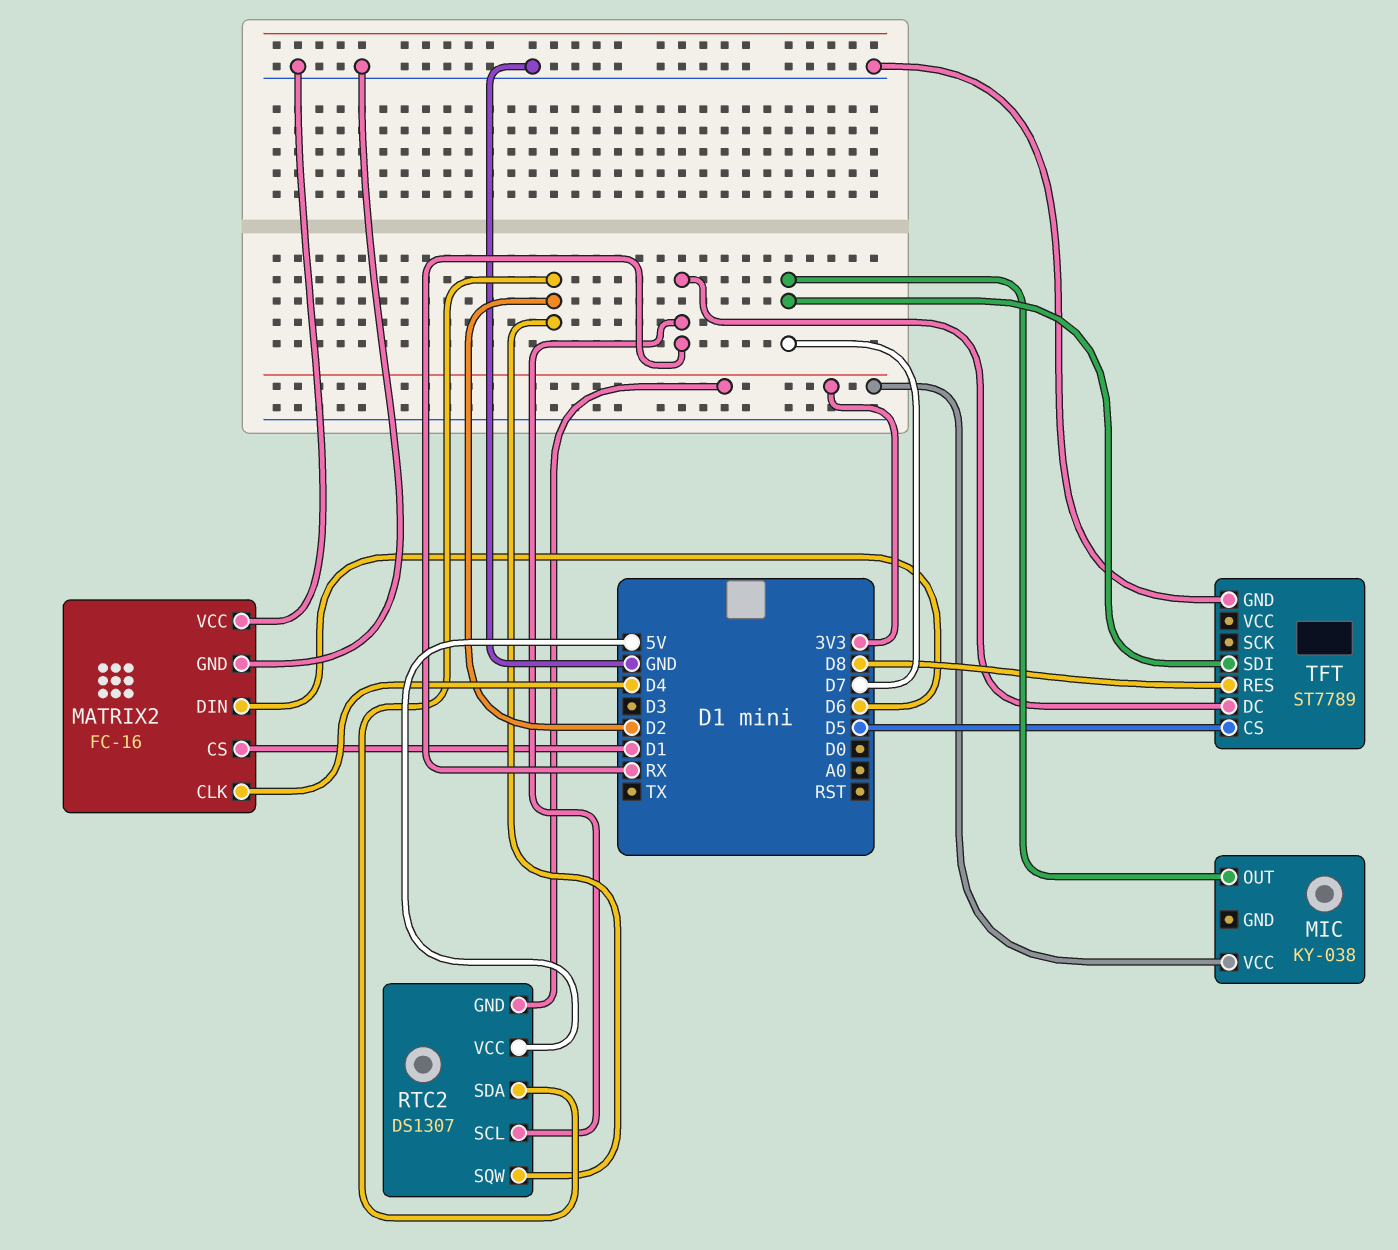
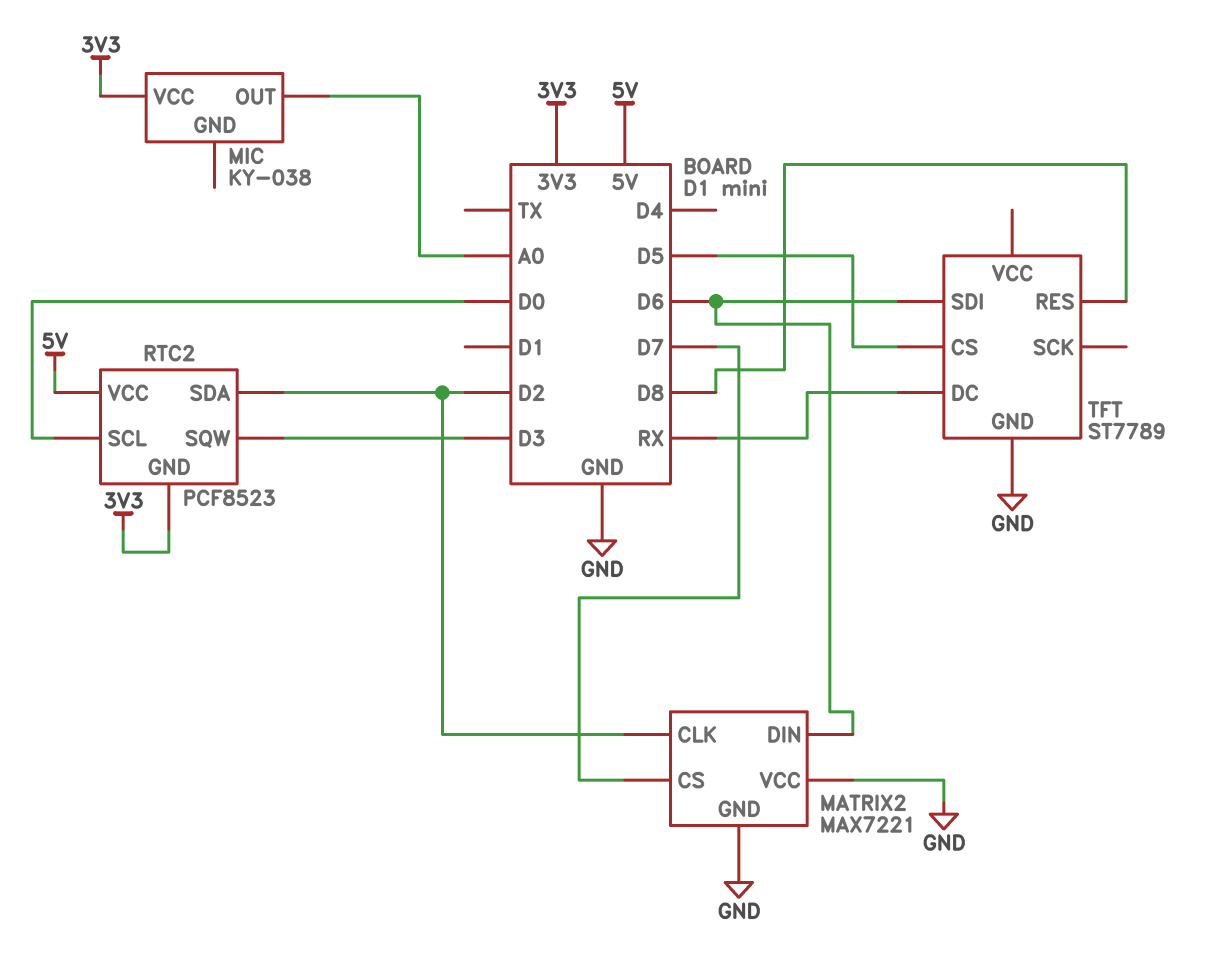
MATRIX2: FC-16 -> MAX7221
MATRIX2 pin CLK: D4 -> D2
MATRIX2 pin CS: D1 -> D7
MIC pin OUT: D7 -> A0
RTC2: DS1307 -> PCF8523
RTC2 pin SCL: RX -> D0
RTC2 pin SQW: D2 -> D3
TFT pin SDI: D7 -> D6

